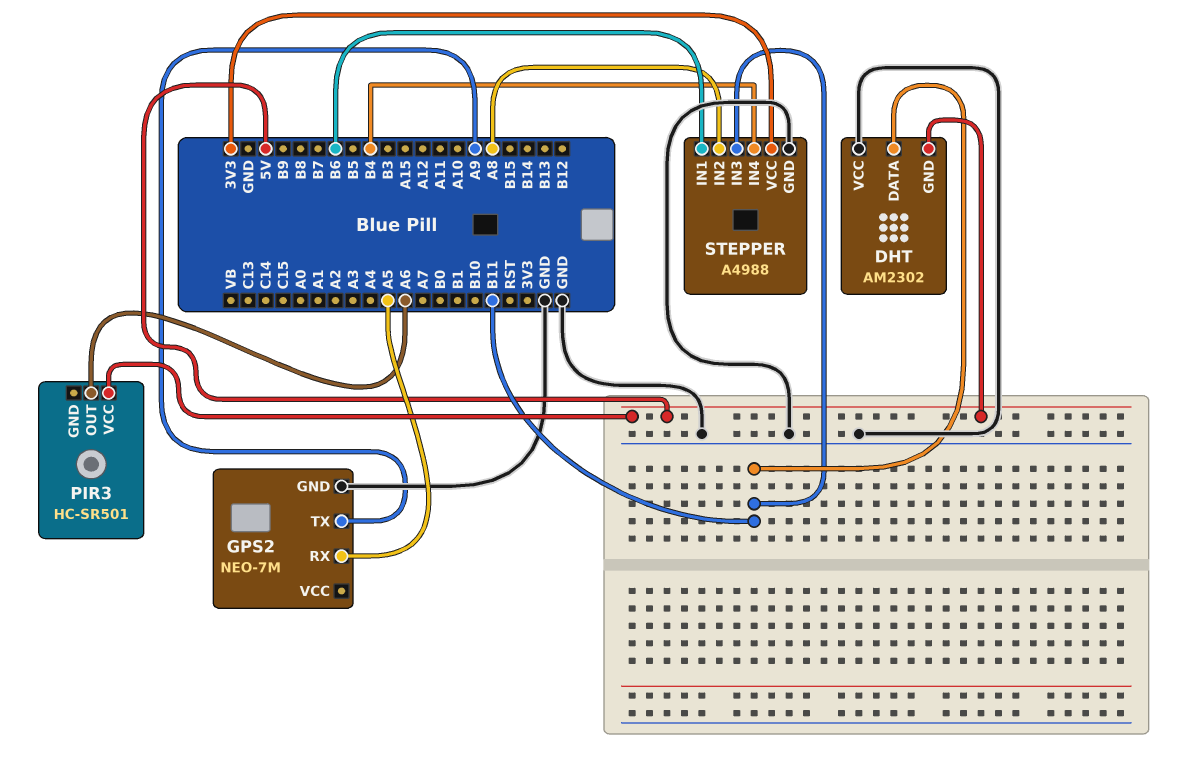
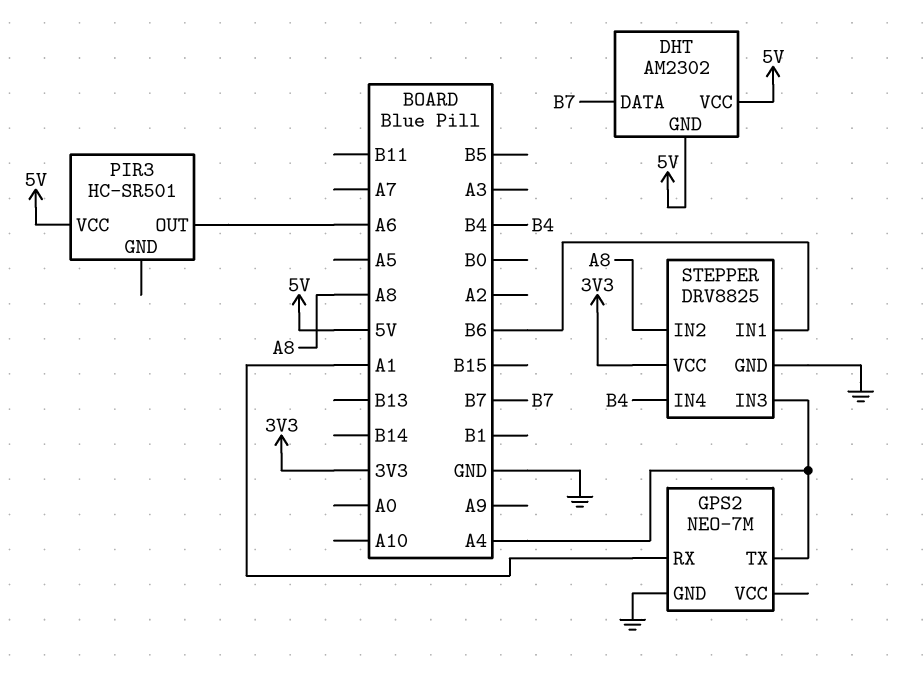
DHT pin DATA: B11 -> B7
DHT pin VCC: GND -> 5V
GPS2 pin RX: A5 -> A1
GPS2 pin TX: A9 -> A4
STEPPER: A4988 -> DRV8825
STEPPER pin IN3: B11 -> A4

